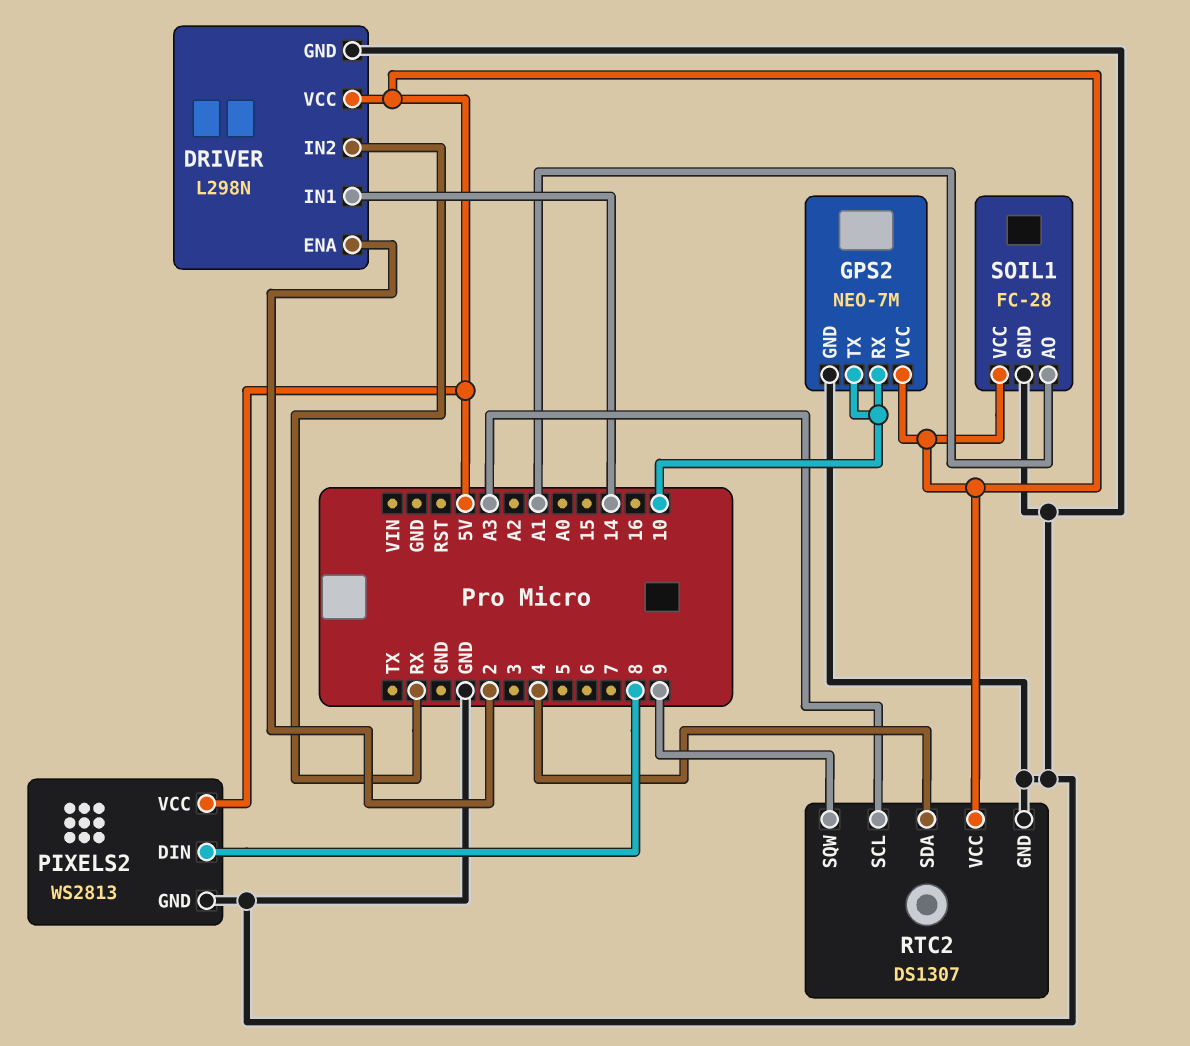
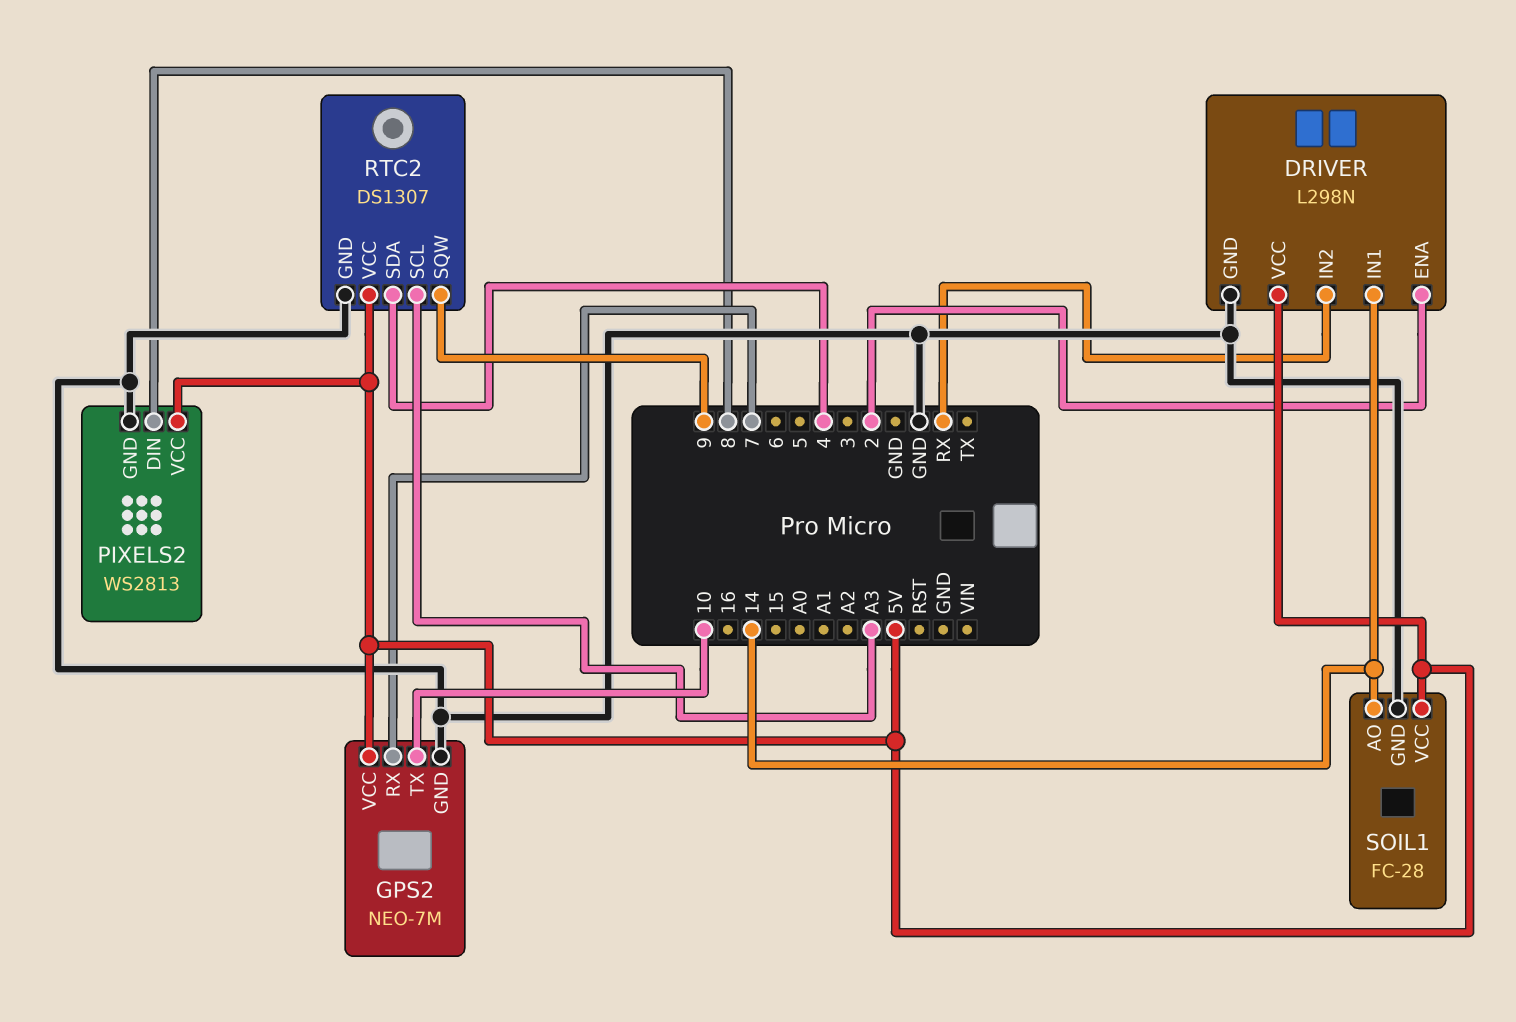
GPS2 pin RX: 10 -> 7
SOIL1 pin AO: A1 -> 14

